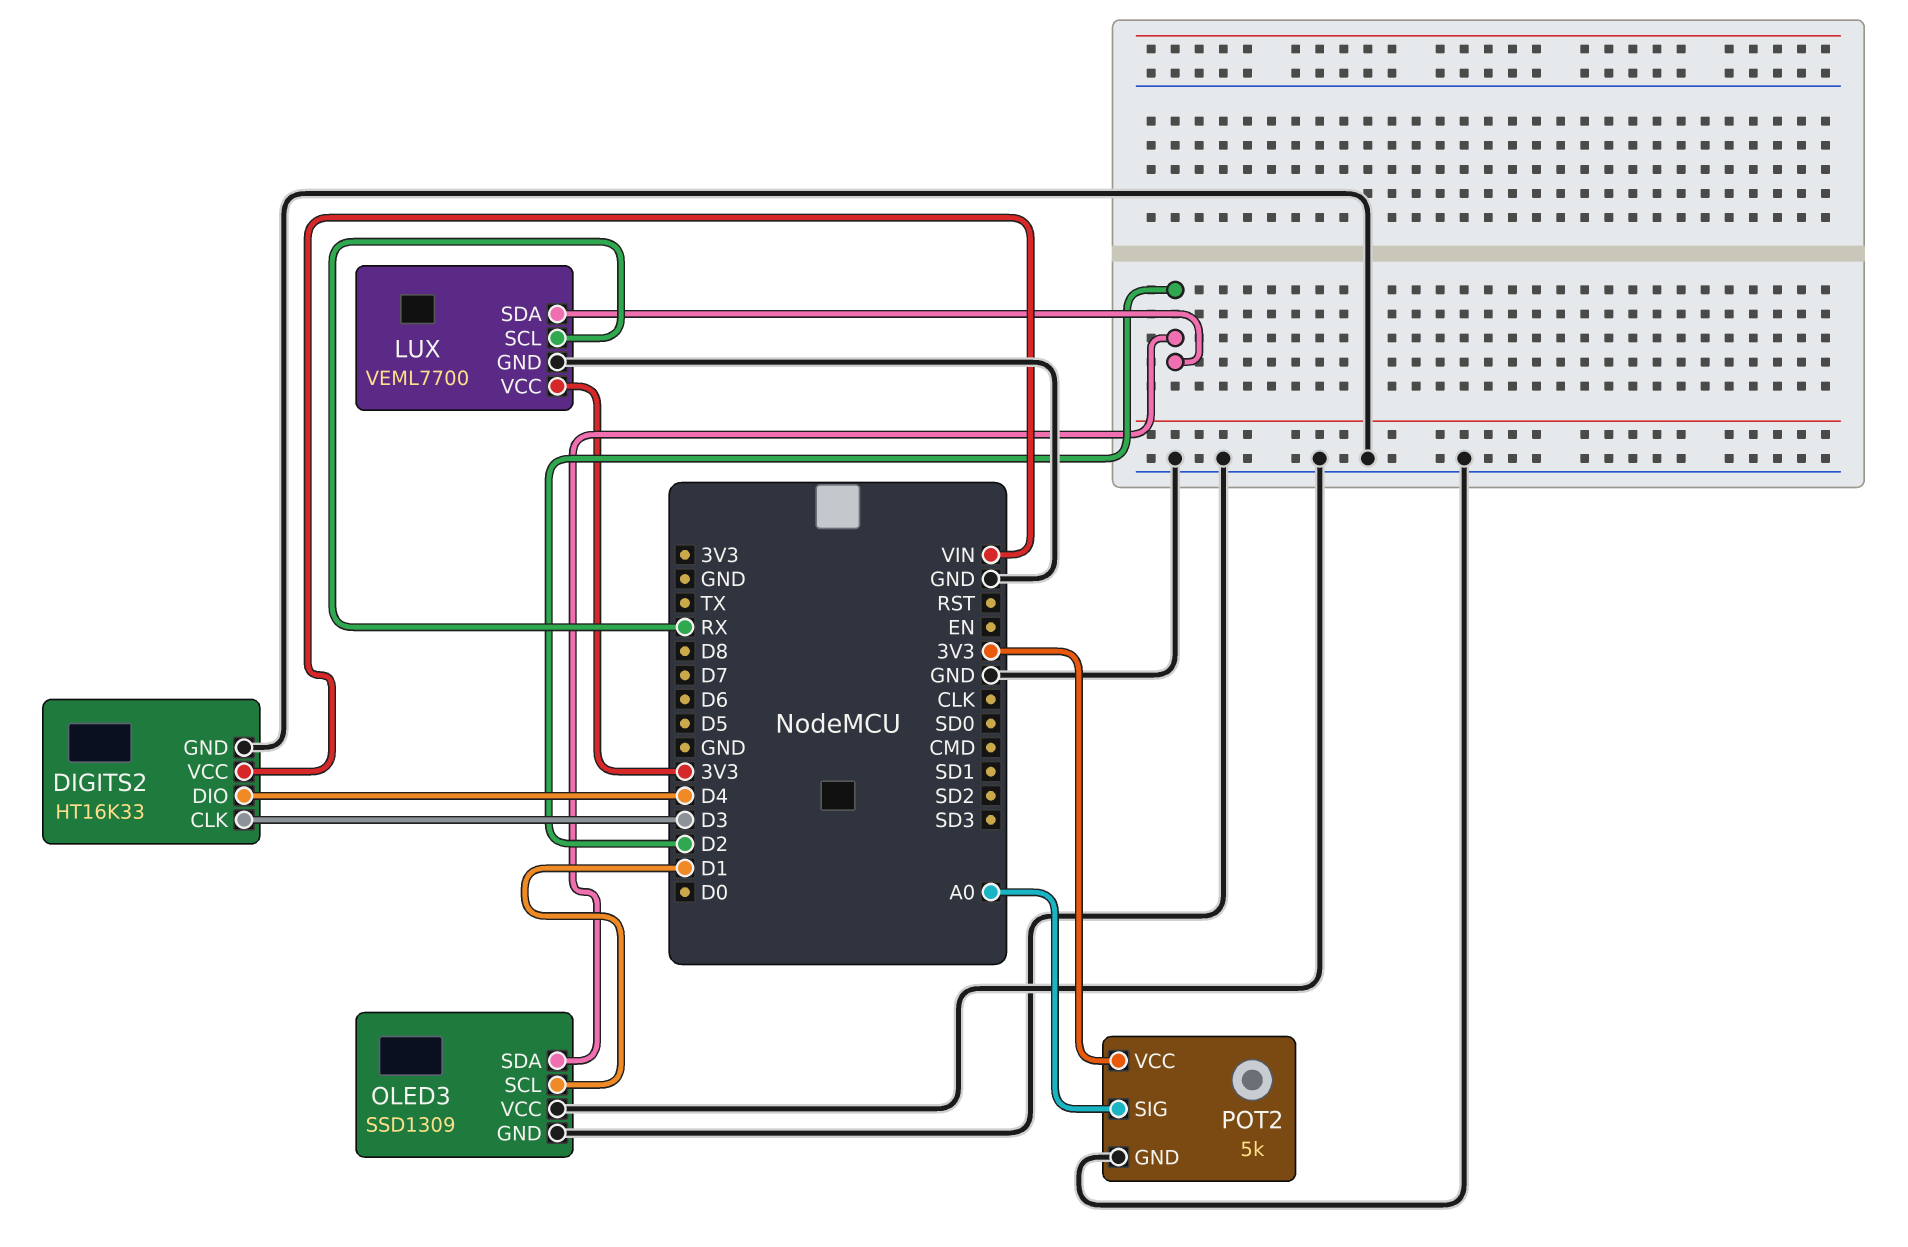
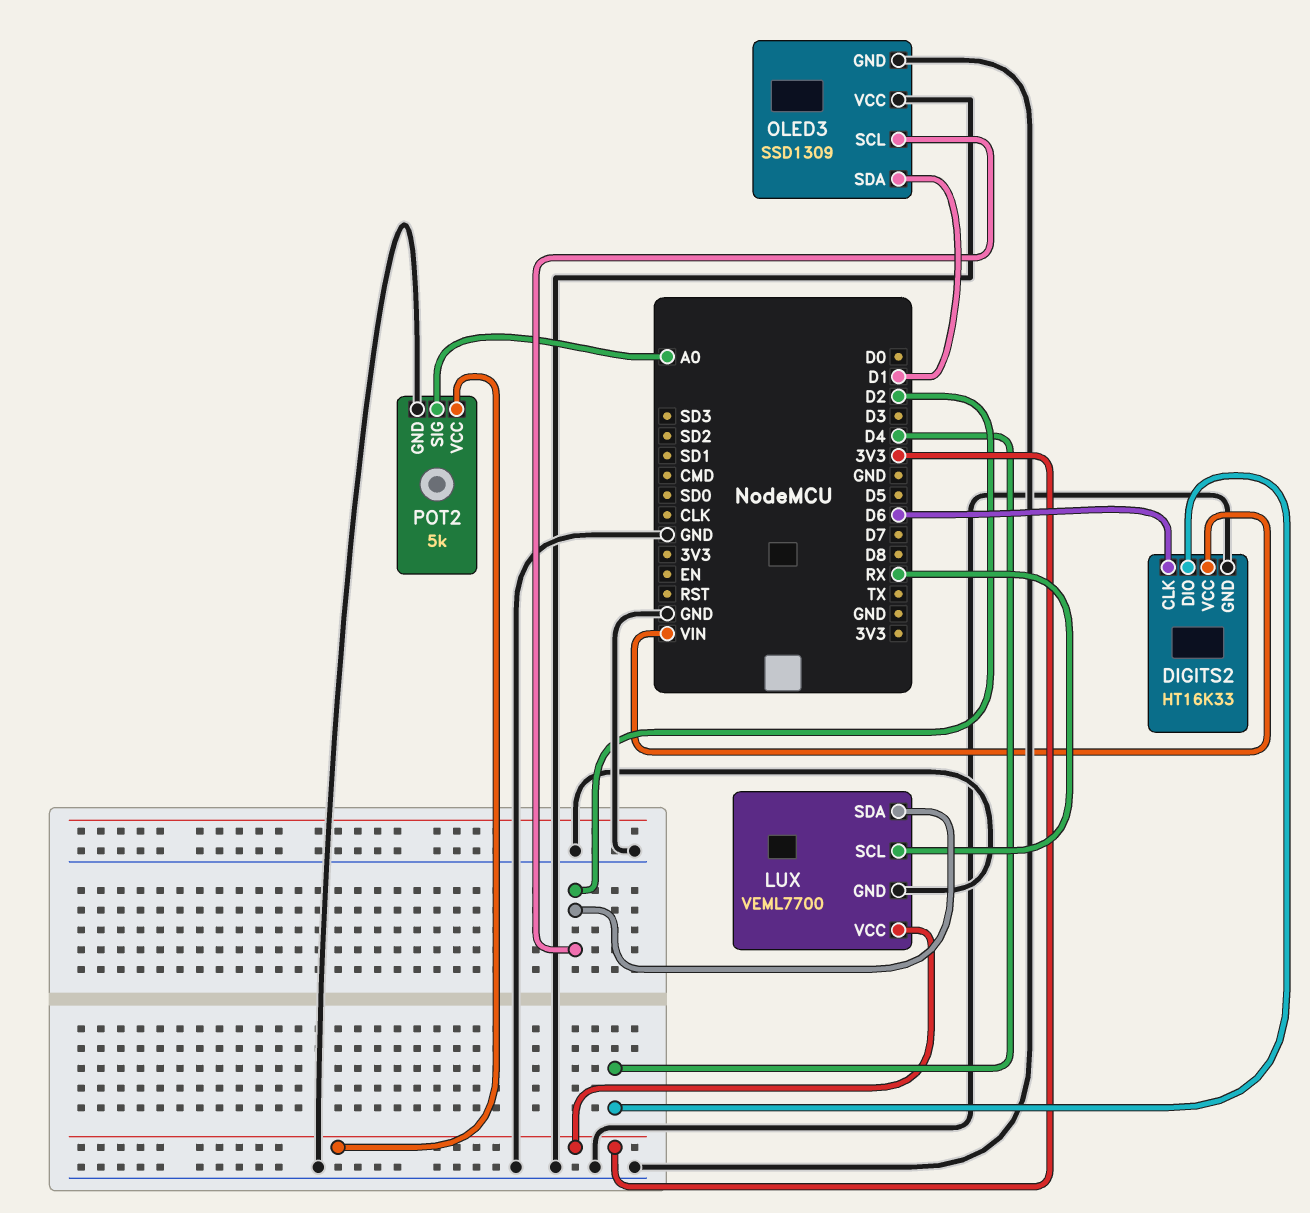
DIGITS2 pin CLK: D3 -> D6
OLED3 pin SCL: D1 -> D2
OLED3 pin SDA: D2 -> D1

